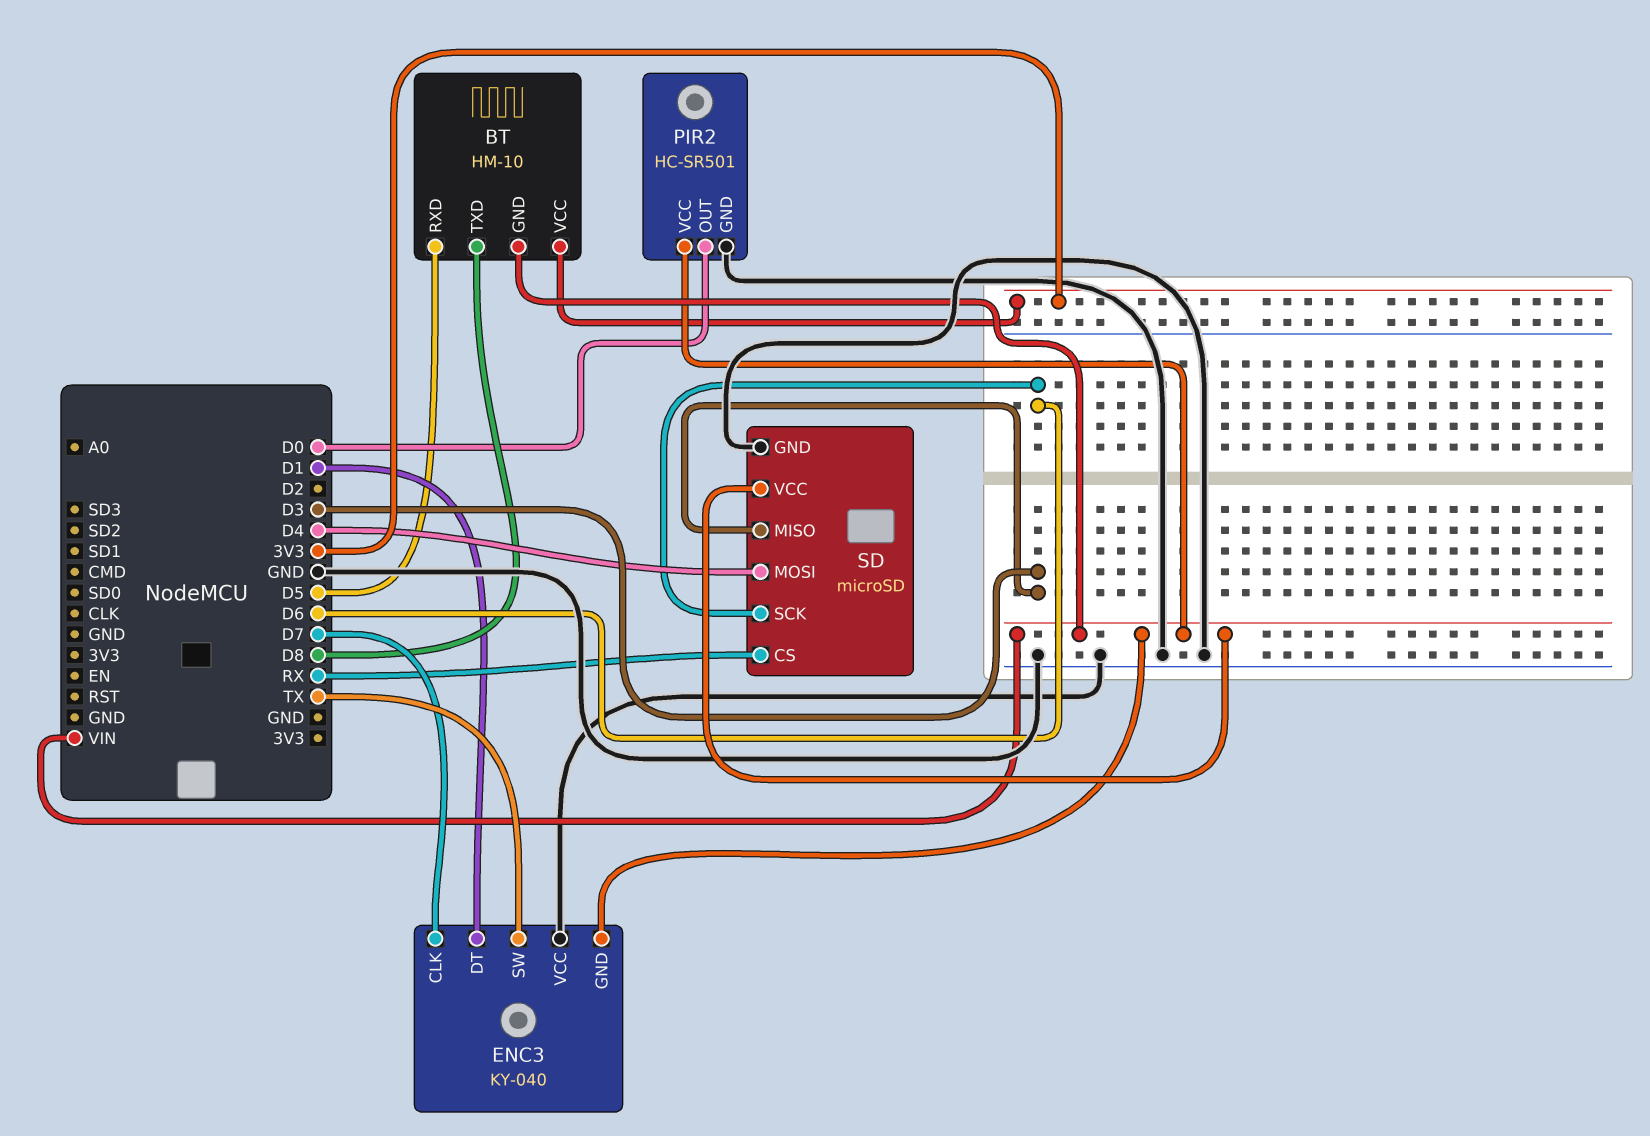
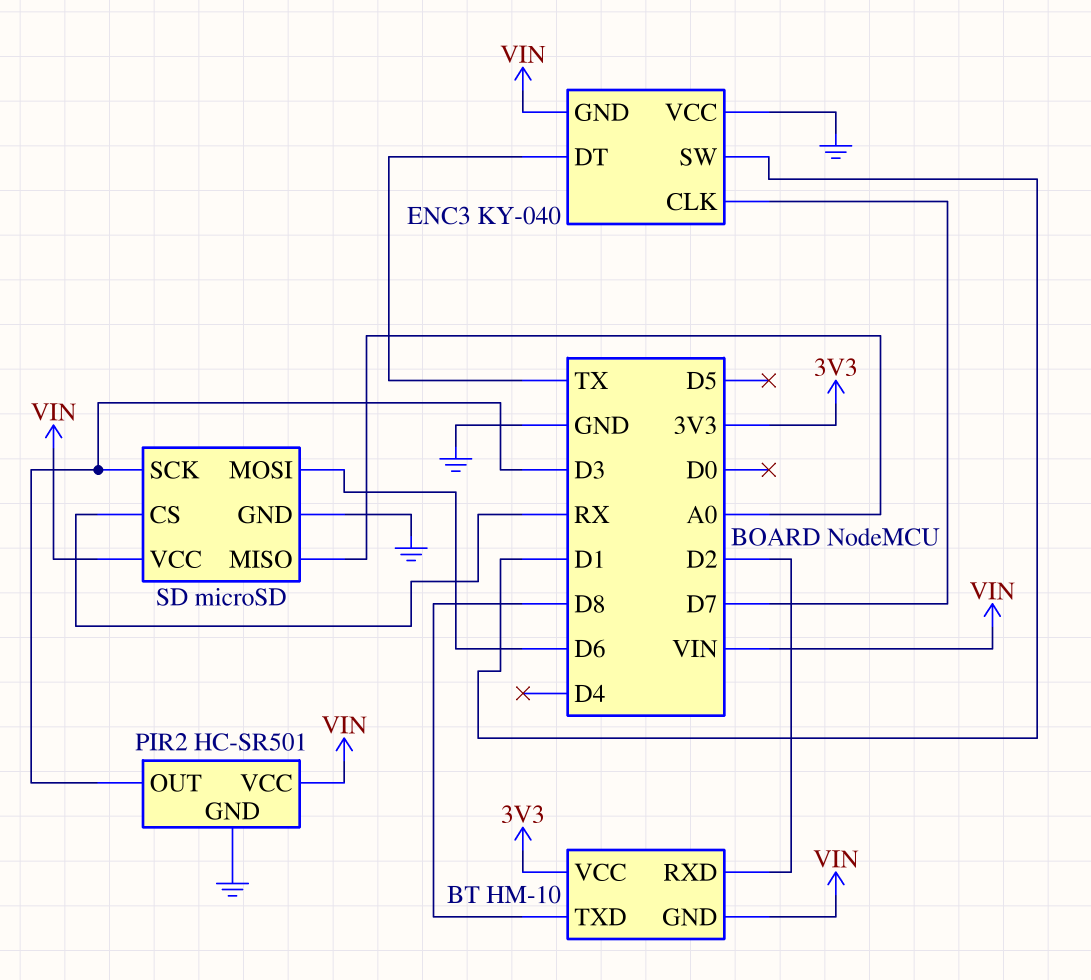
BT pin RXD: D5 -> D2
ENC3 pin DT: D1 -> TX
ENC3 pin SW: TX -> D1
PIR2 pin OUT: D0 -> D3
SD pin MISO: D3 -> A0
SD pin MOSI: D4 -> D6
SD pin SCK: D6 -> D3

